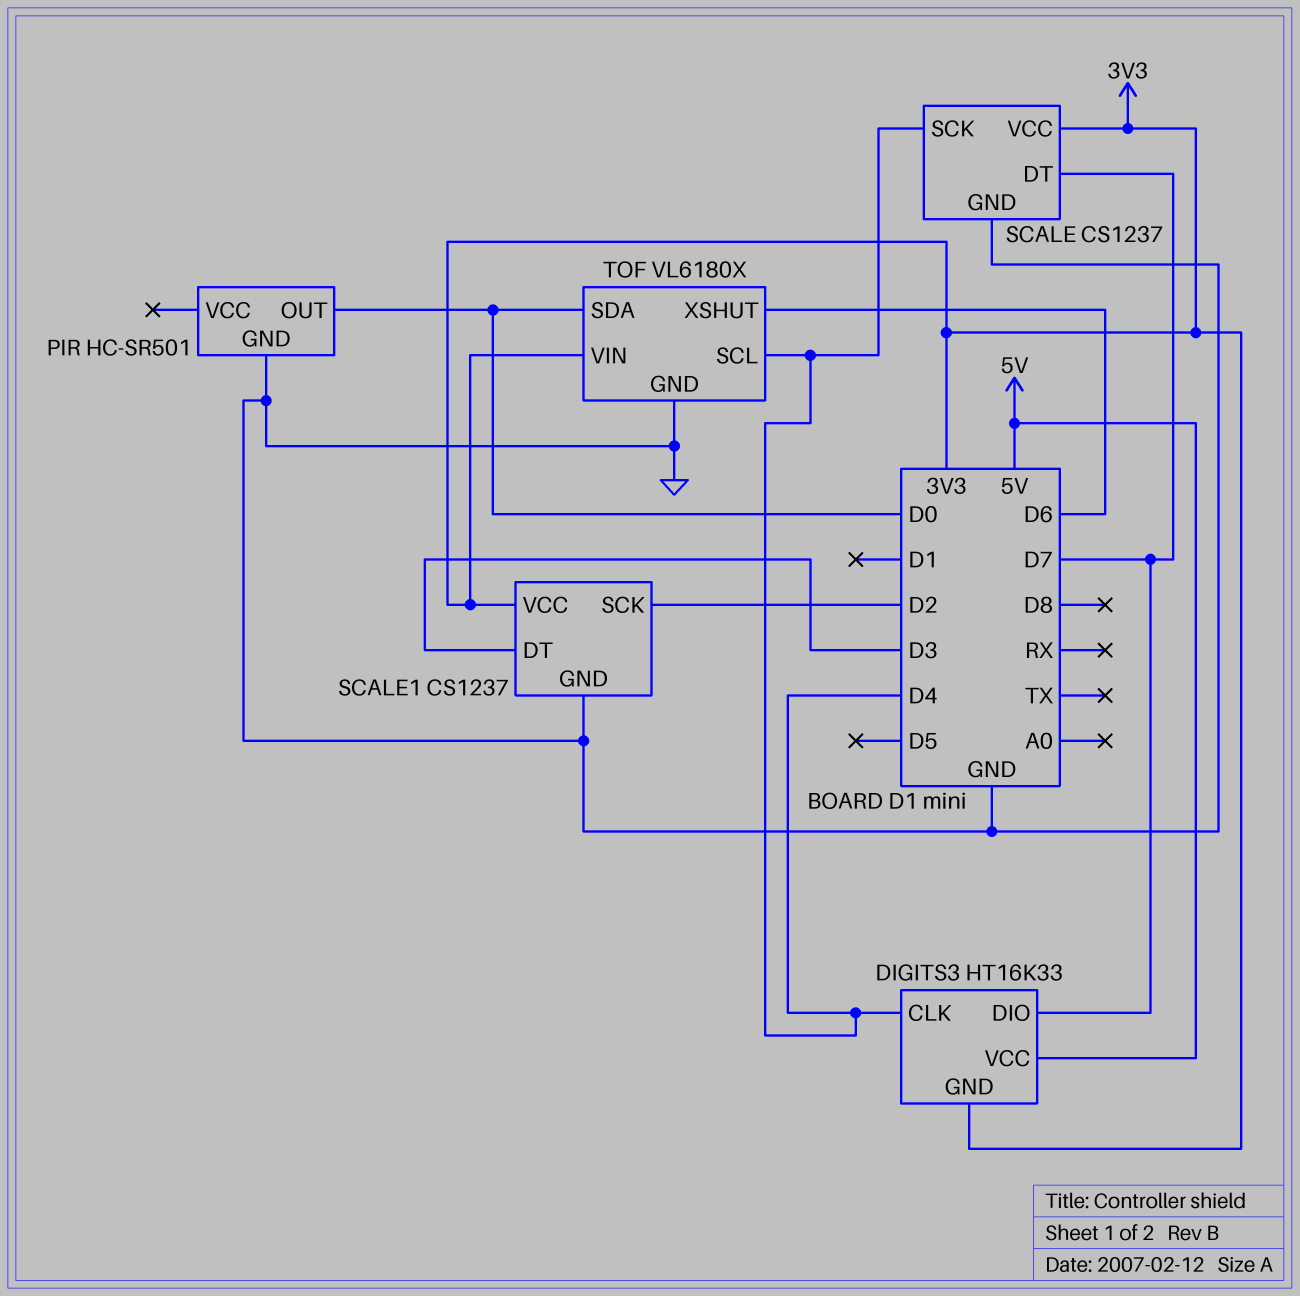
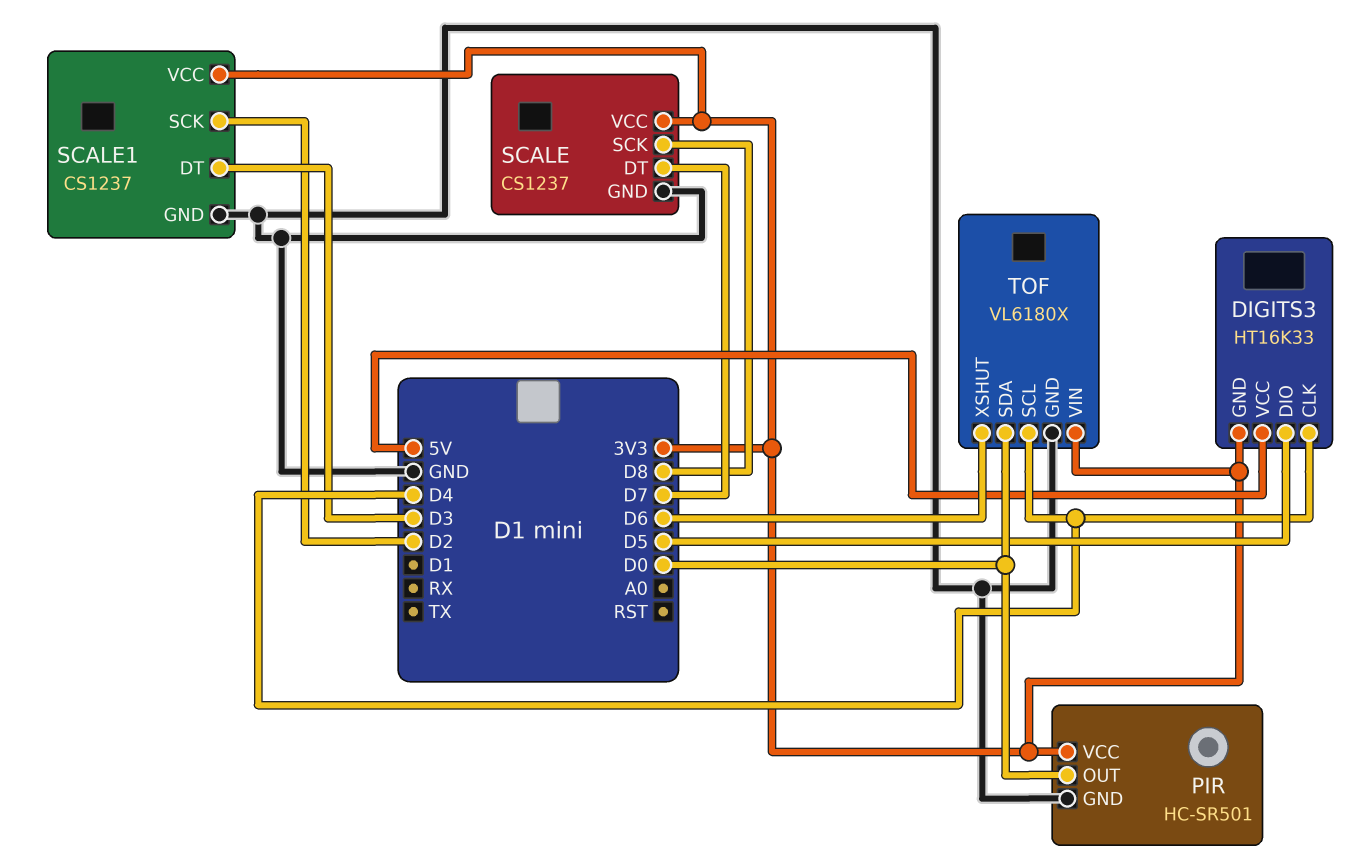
DIGITS3 pin DIO: D7 -> D5
PIR pin VCC: none -> 3V3
SCALE pin SCK: D4 -> D8

